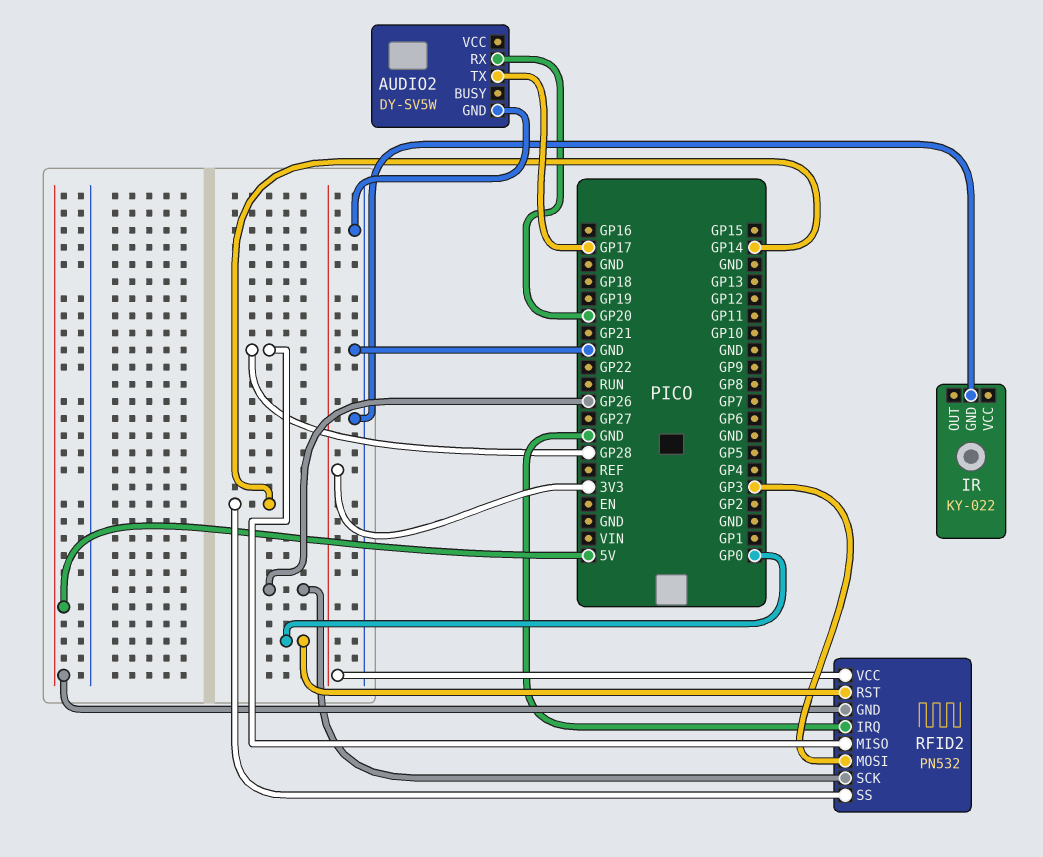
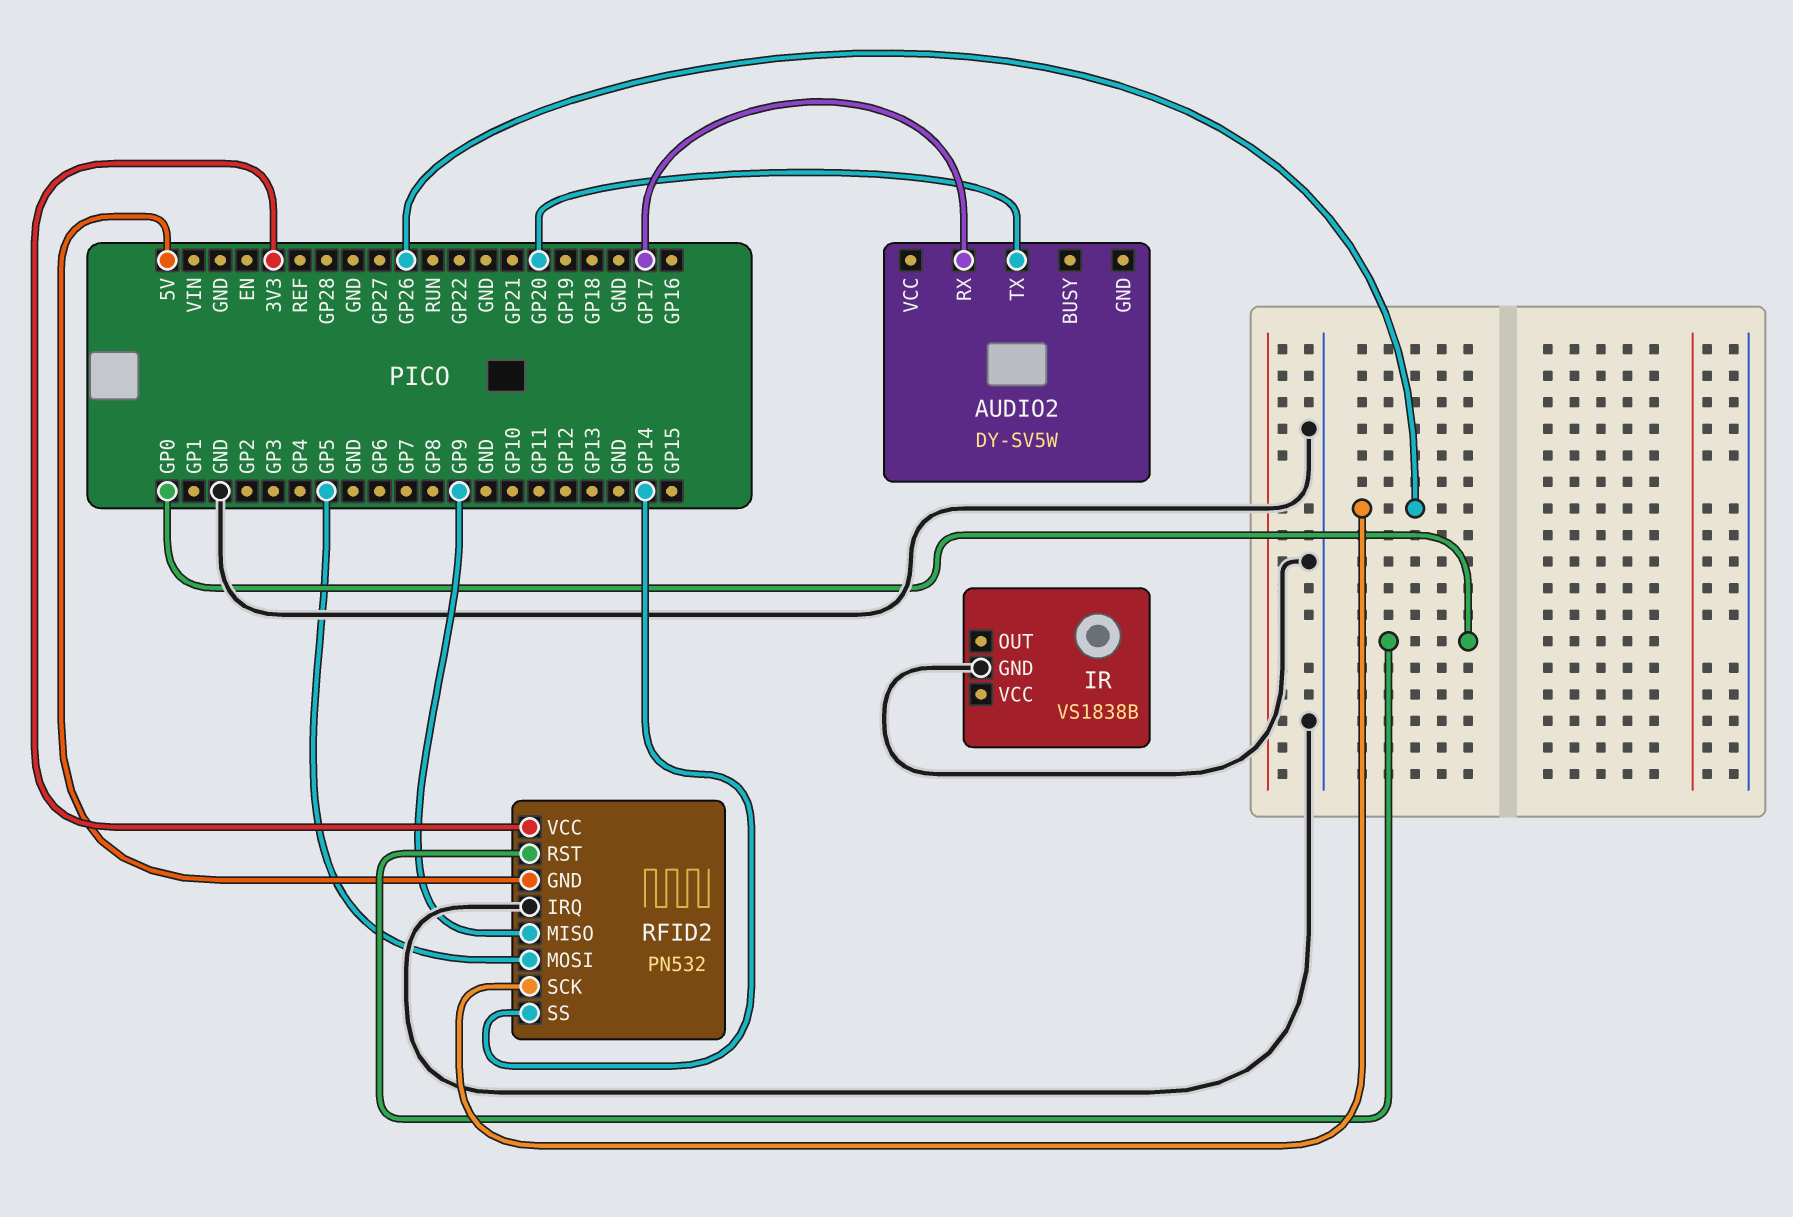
AUDIO2 pin GND: GND -> none
AUDIO2 pin RX: GP20 -> GP17
AUDIO2 pin TX: GP17 -> GP20
IR: KY-022 -> VS1838B
RFID2 pin MISO: GP28 -> GP9
RFID2 pin MOSI: GP3 -> GP5

